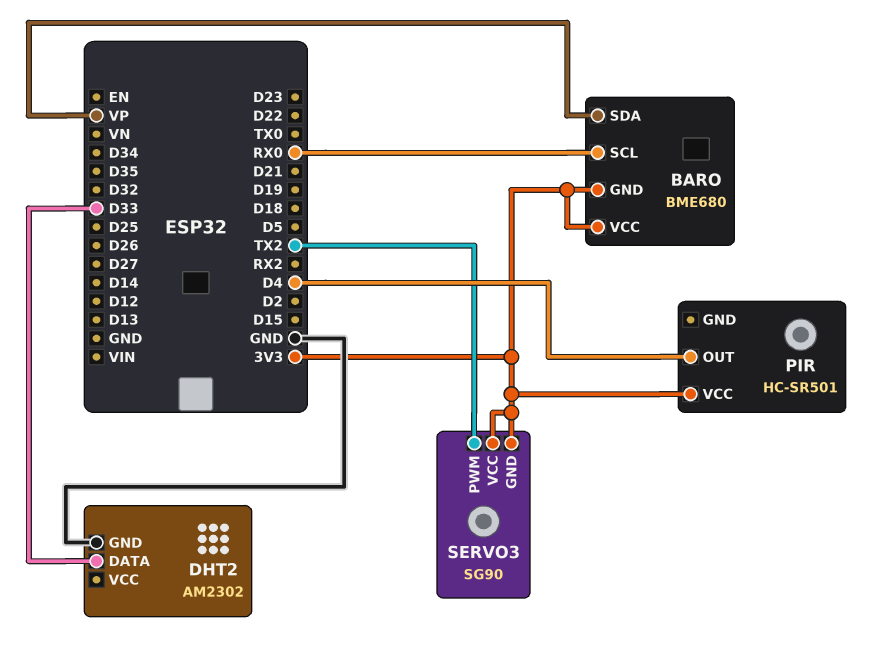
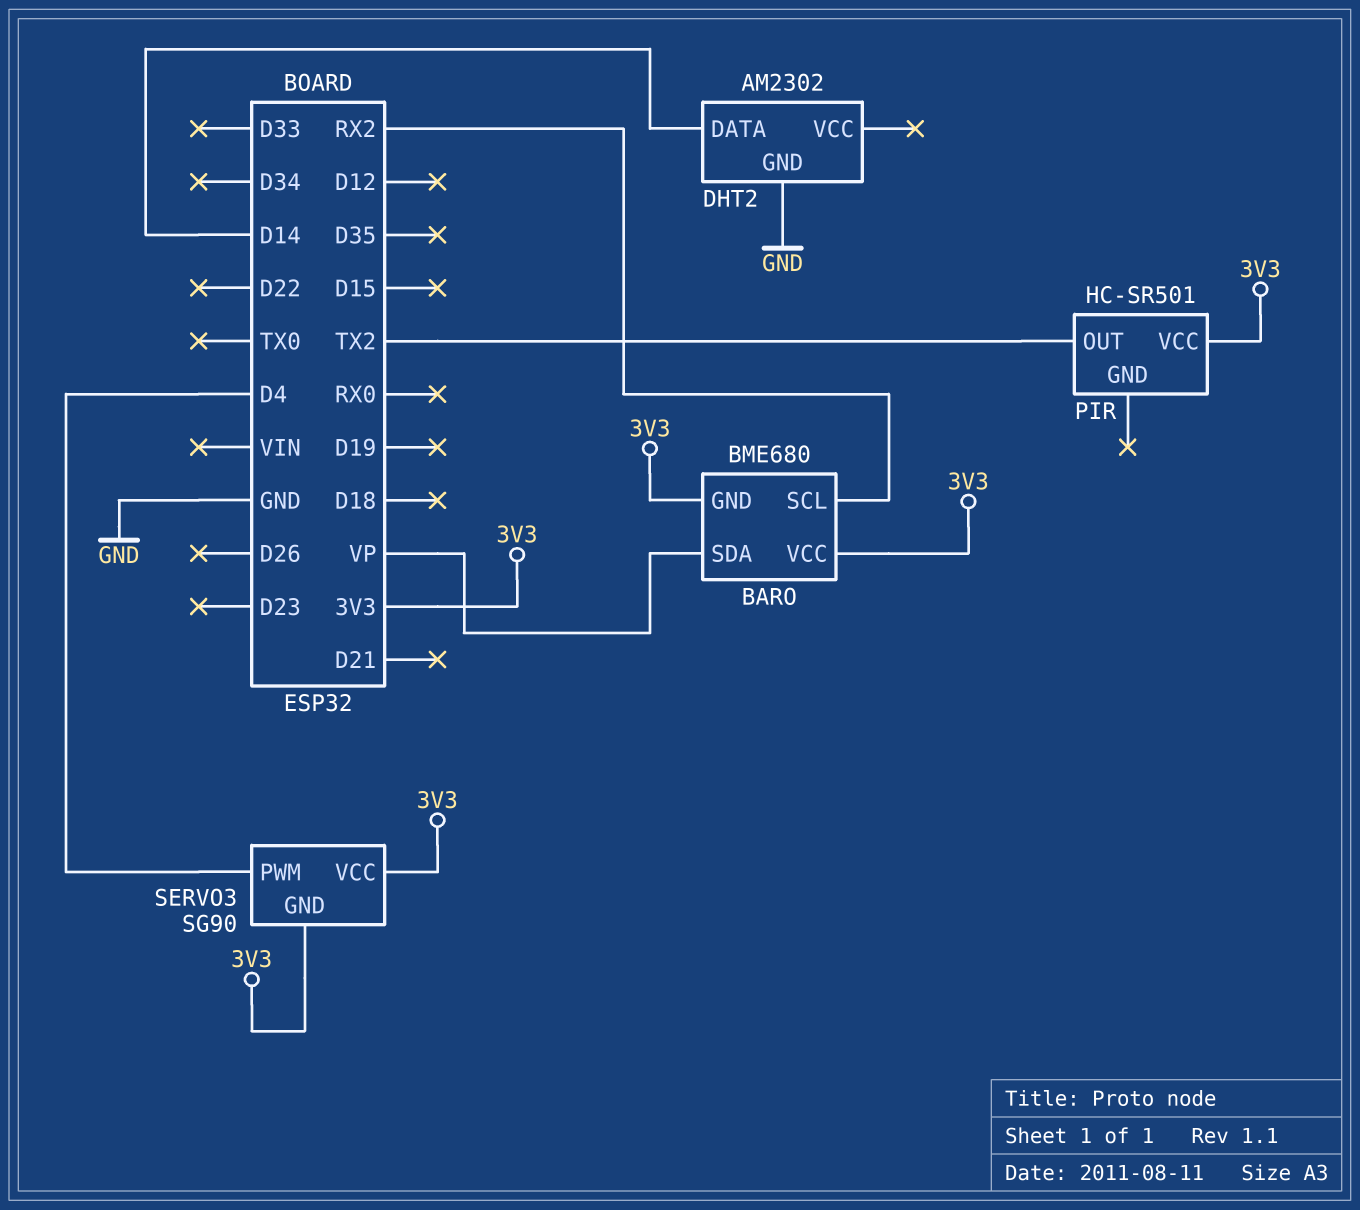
BARO pin SCL: RX0 -> RX2
DHT2 pin DATA: D33 -> D14
PIR pin OUT: D4 -> TX2
SERVO3 pin PWM: TX2 -> D4

